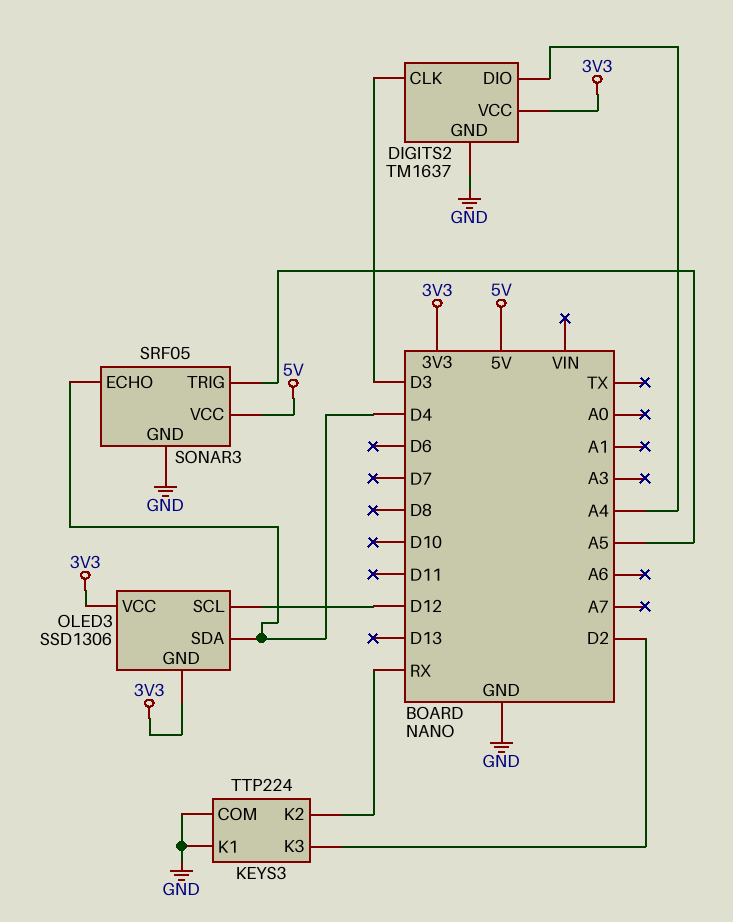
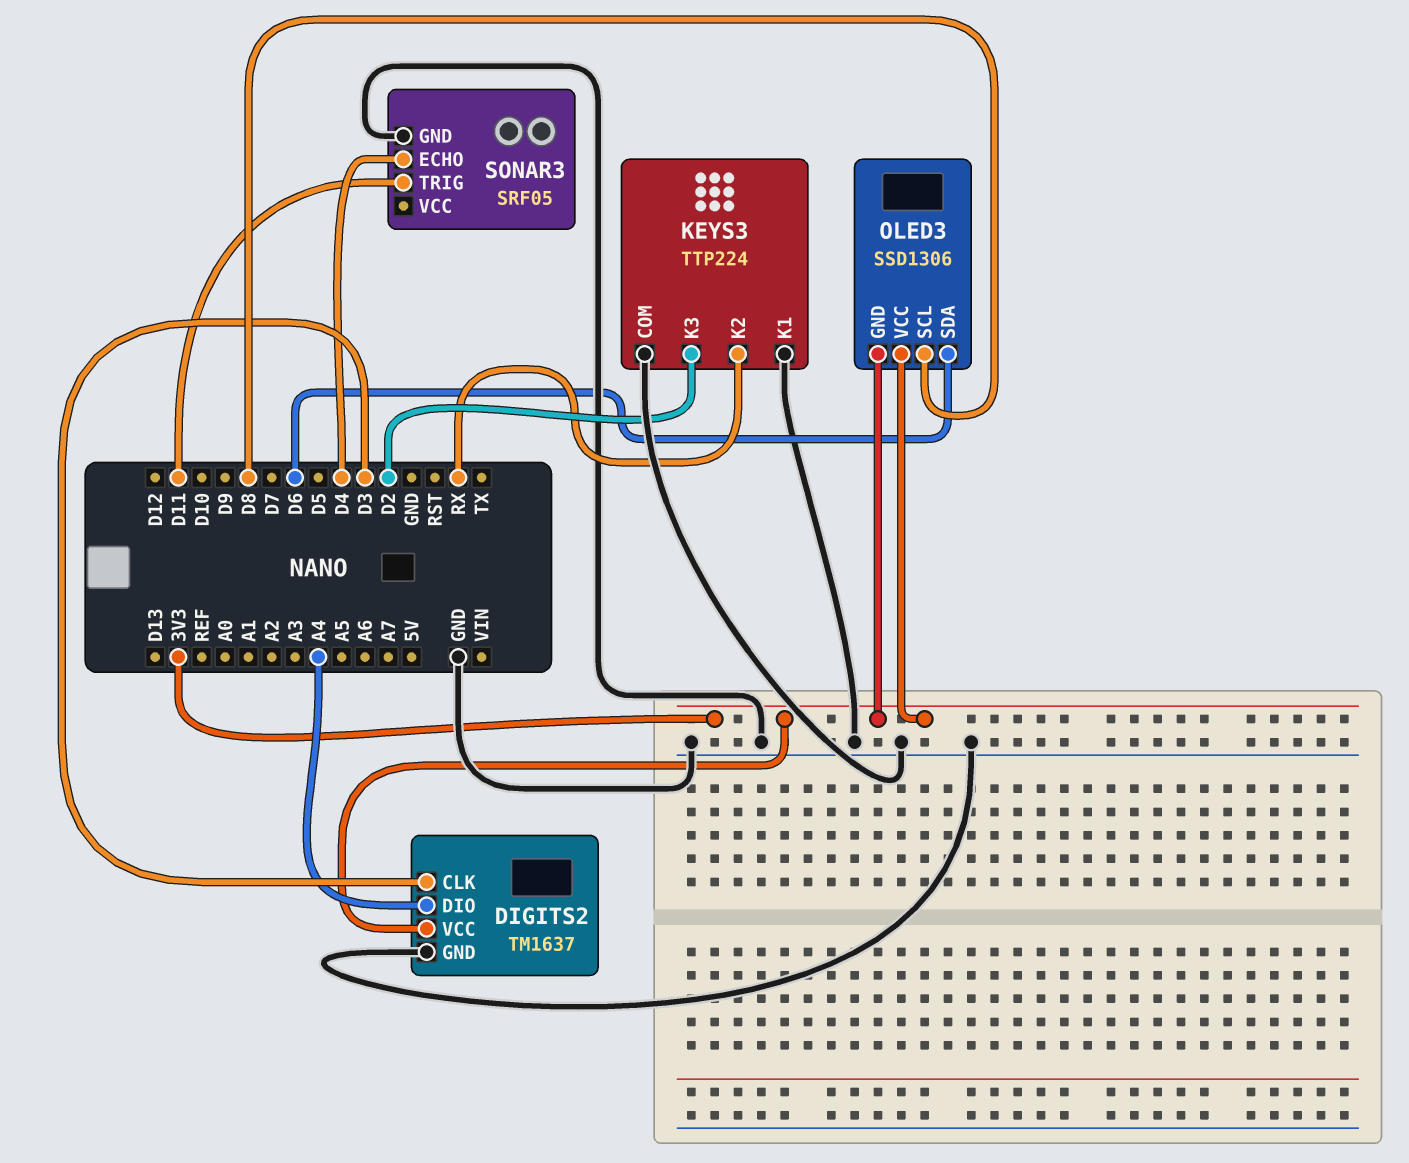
OLED3 pin SCL: D12 -> D8
OLED3 pin SDA: D4 -> D6
SONAR3 pin TRIG: A5 -> D11
SONAR3 pin VCC: 5V -> none

